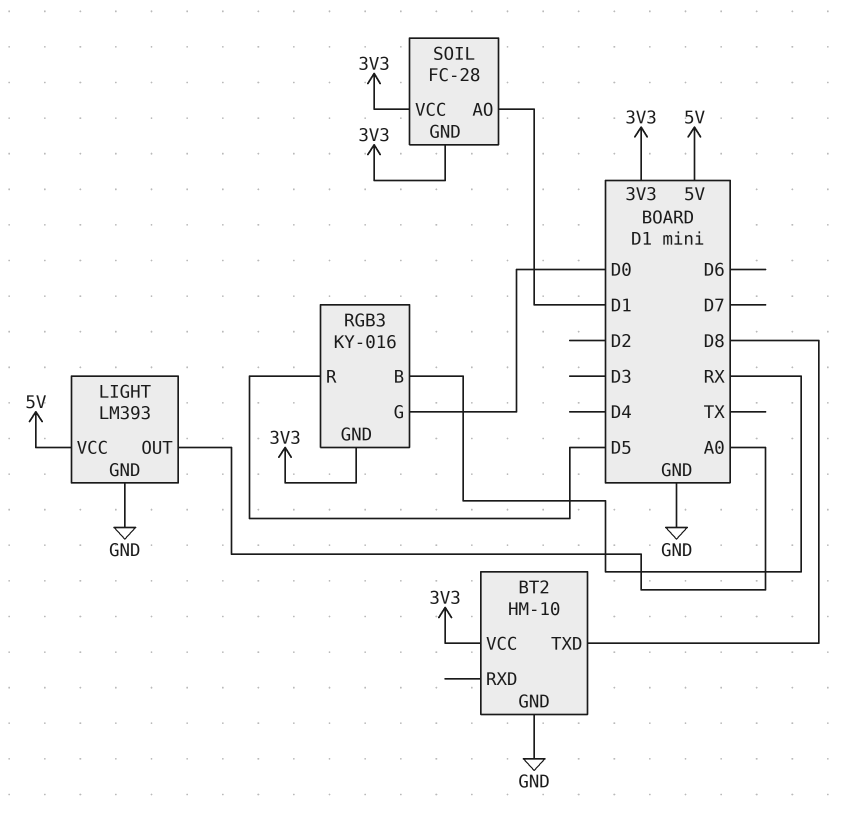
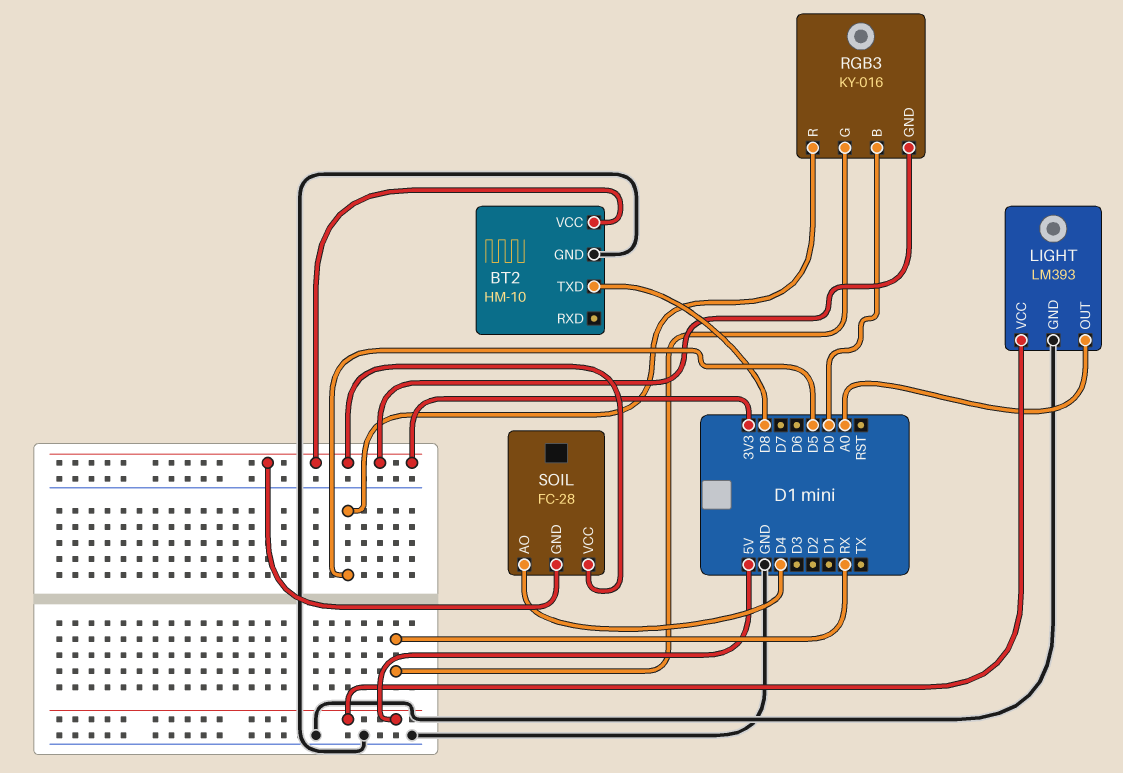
RGB3 pin B: RX -> D0
RGB3 pin G: D0 -> RX
SOIL pin AO: D1 -> D4

